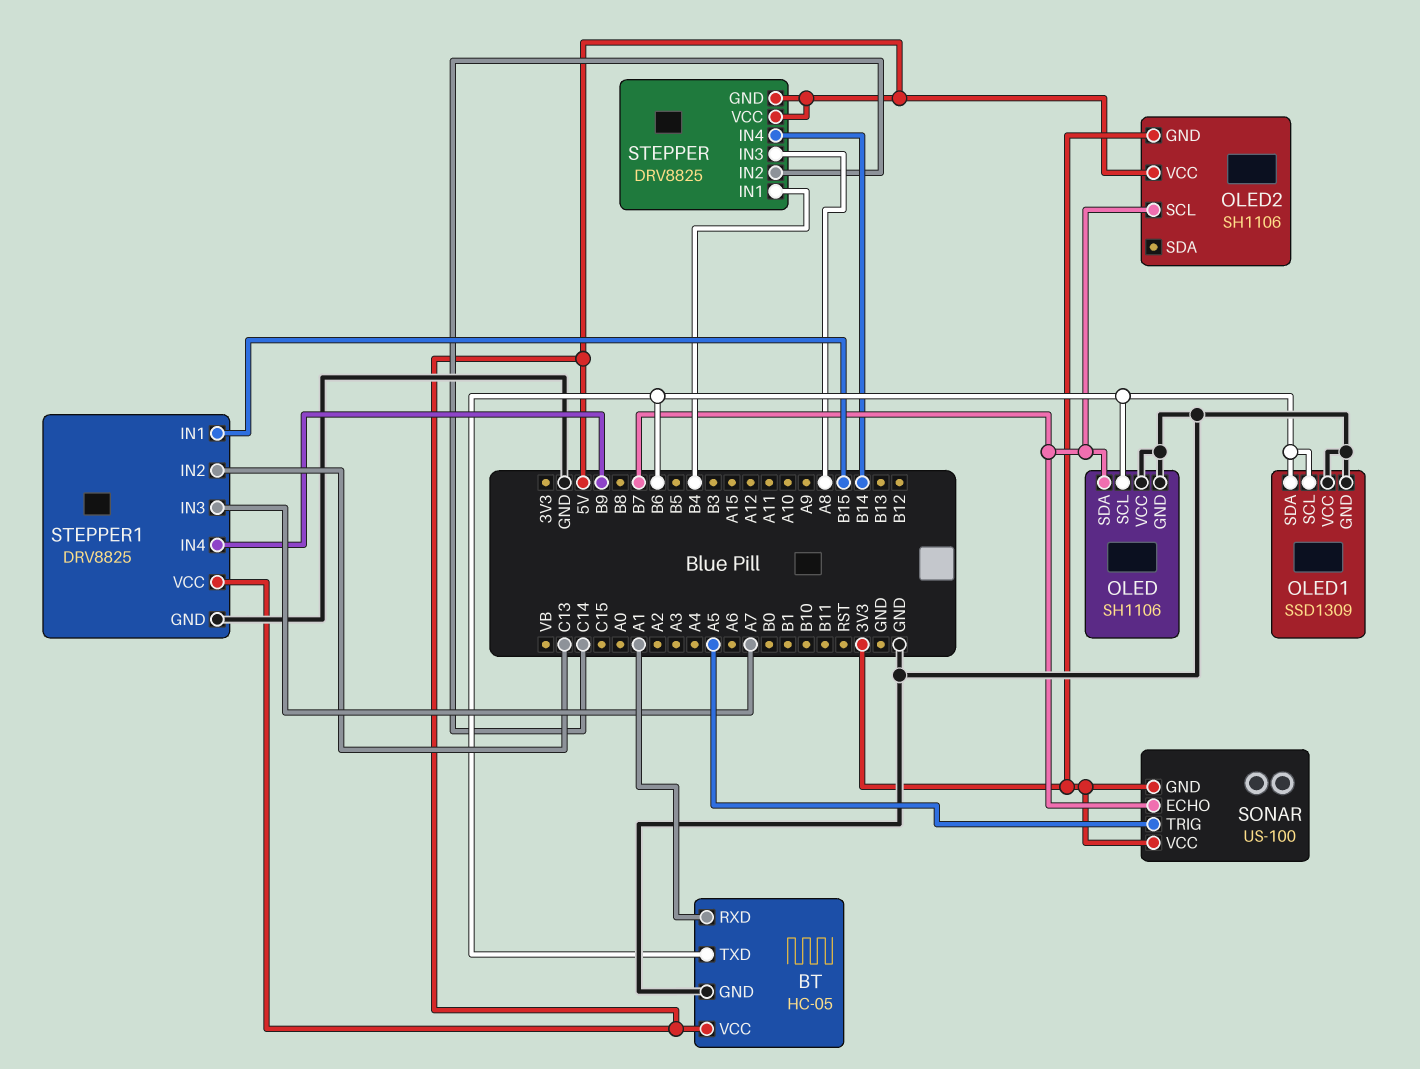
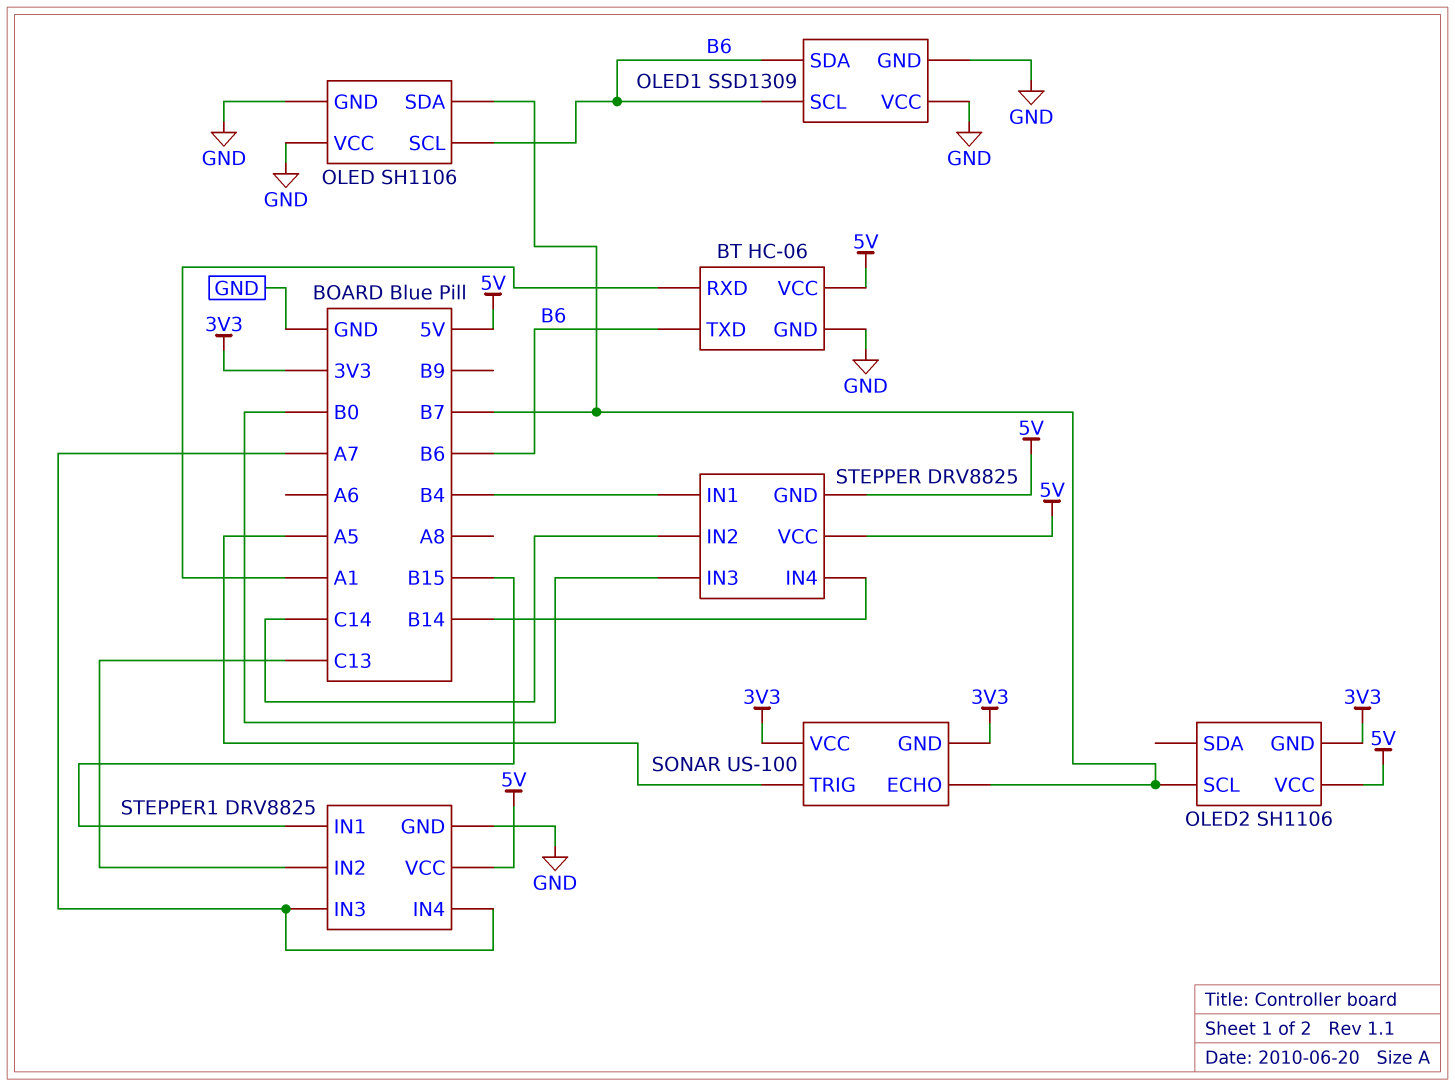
BT: HC-05 -> HC-06
STEPPER pin IN3: A8 -> B0
STEPPER1 pin IN4: B9 -> A7

